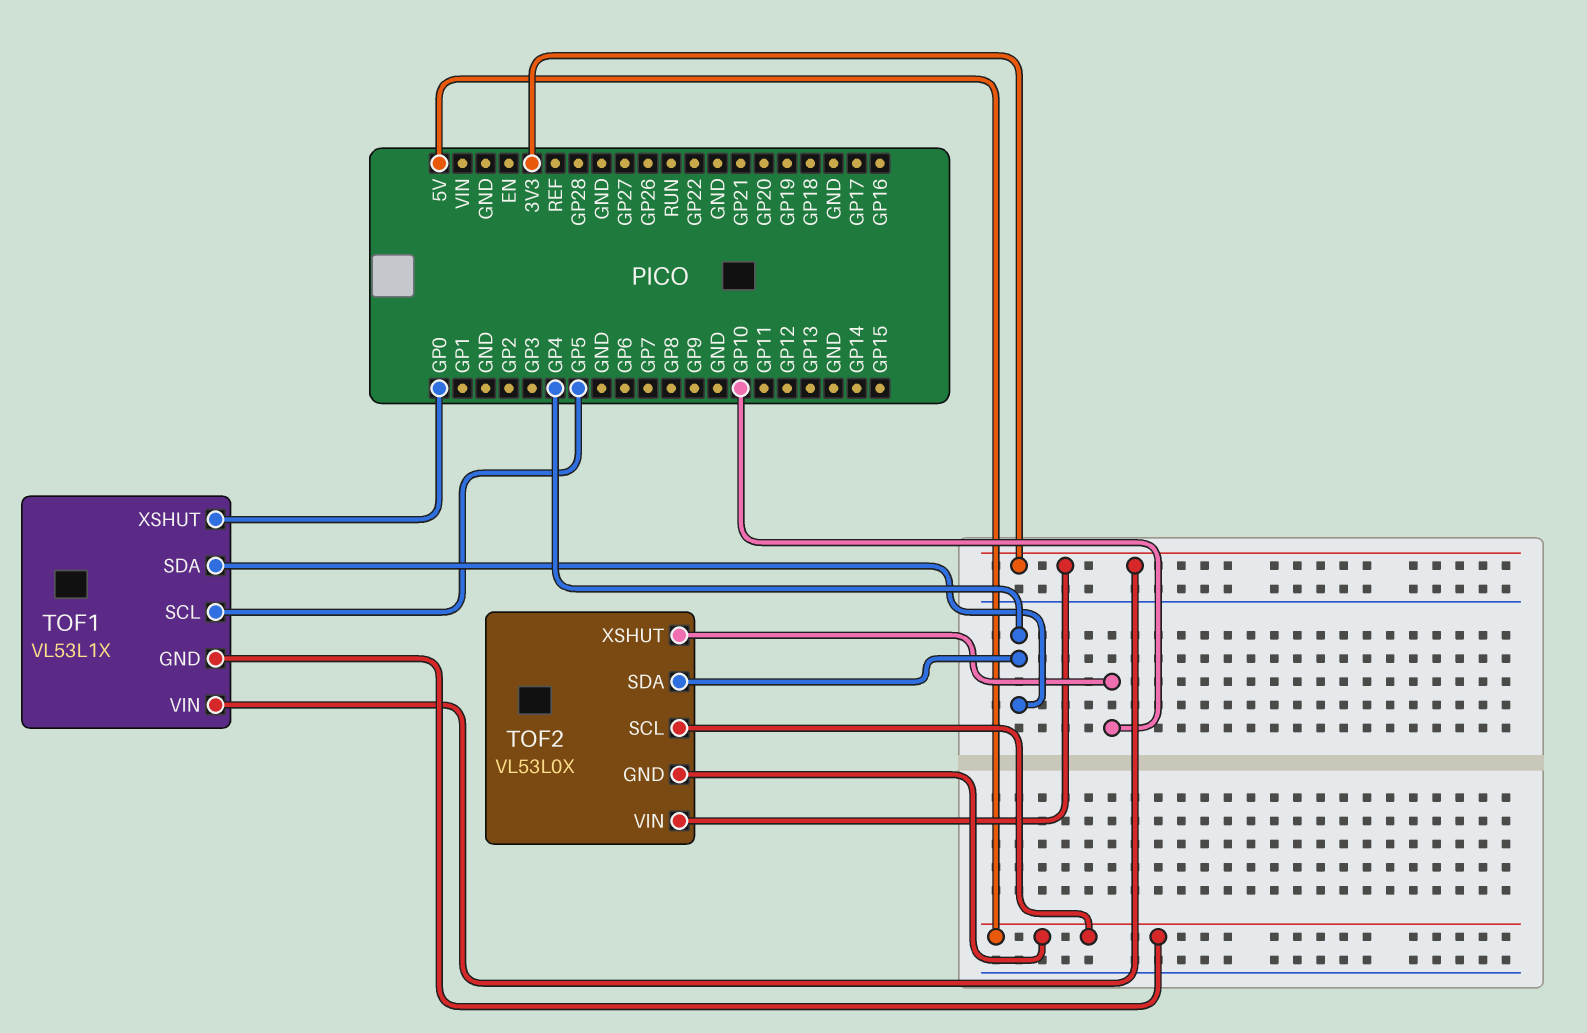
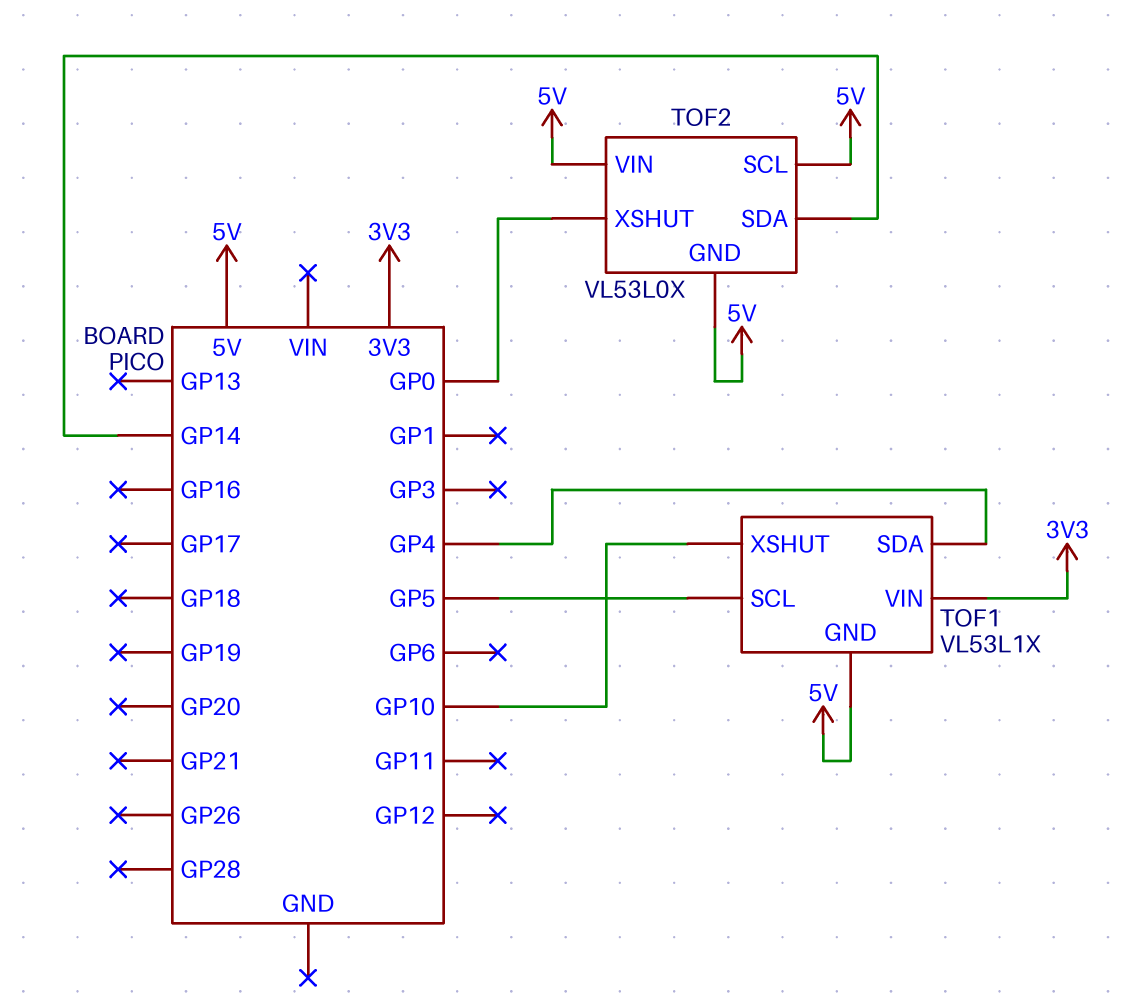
TOF1 pin XSHUT: GP0 -> GP10
TOF2 pin SDA: GP4 -> GP14
TOF2 pin VIN: 3V3 -> 5V
TOF2 pin XSHUT: GP10 -> GP0

